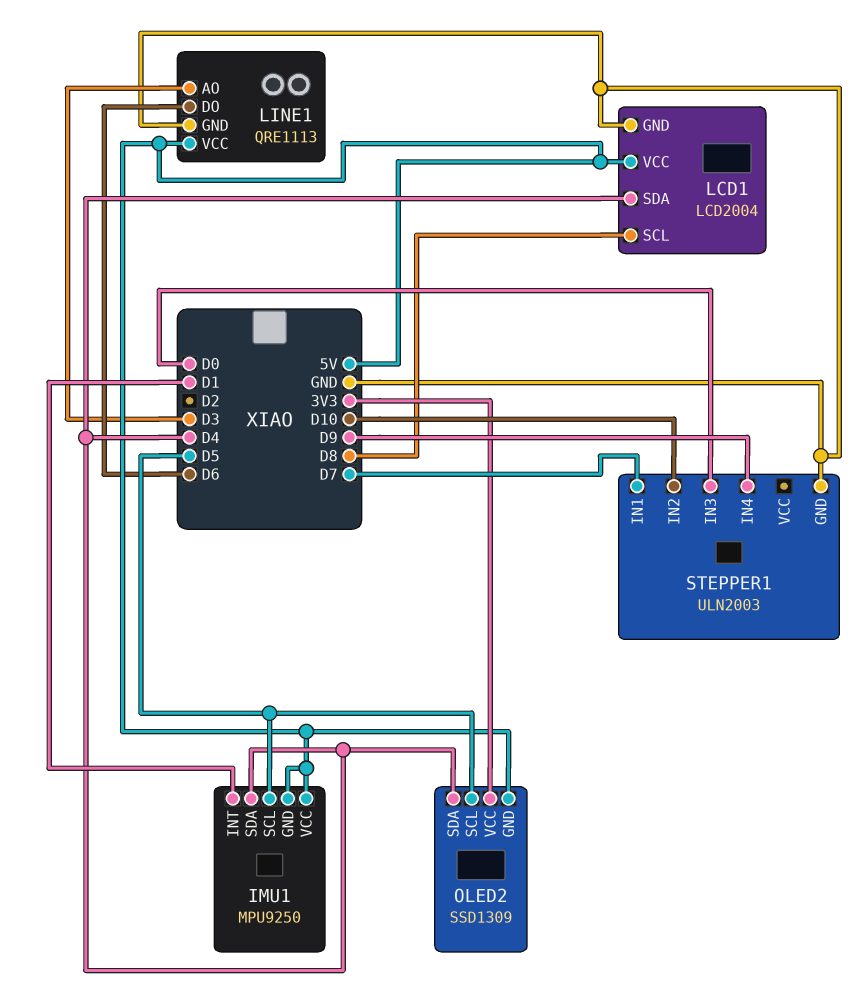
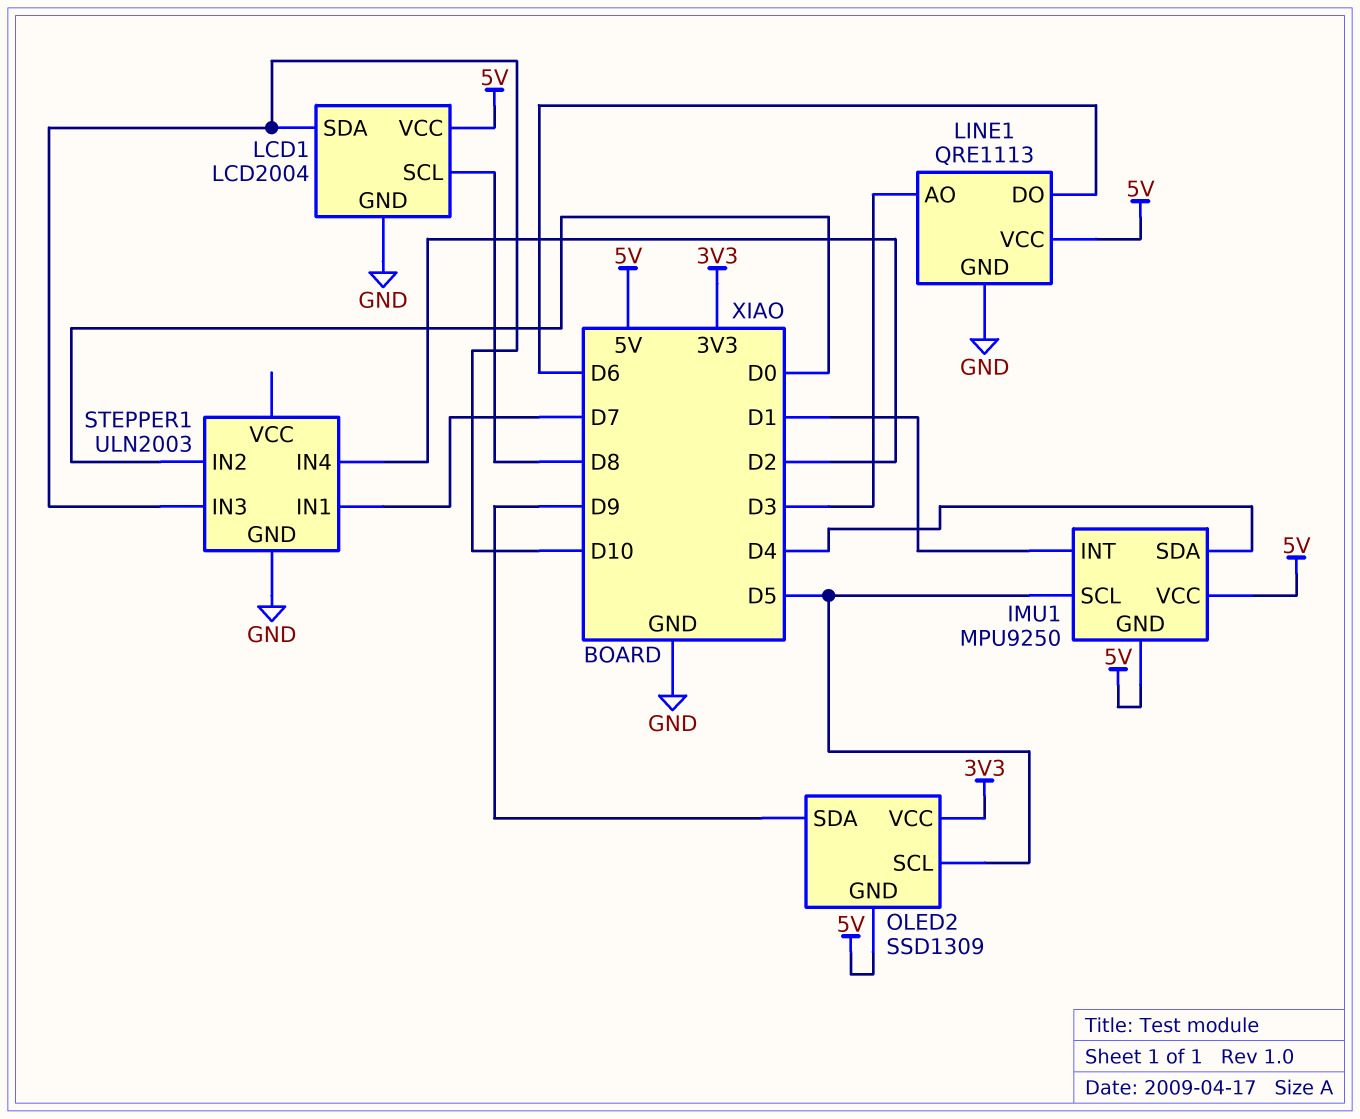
LCD1 pin SDA: D4 -> D10
OLED2 pin SDA: D4 -> D9
STEPPER1 pin IN2: D10 -> D0
STEPPER1 pin IN3: D0 -> D10
STEPPER1 pin IN4: D9 -> D2

